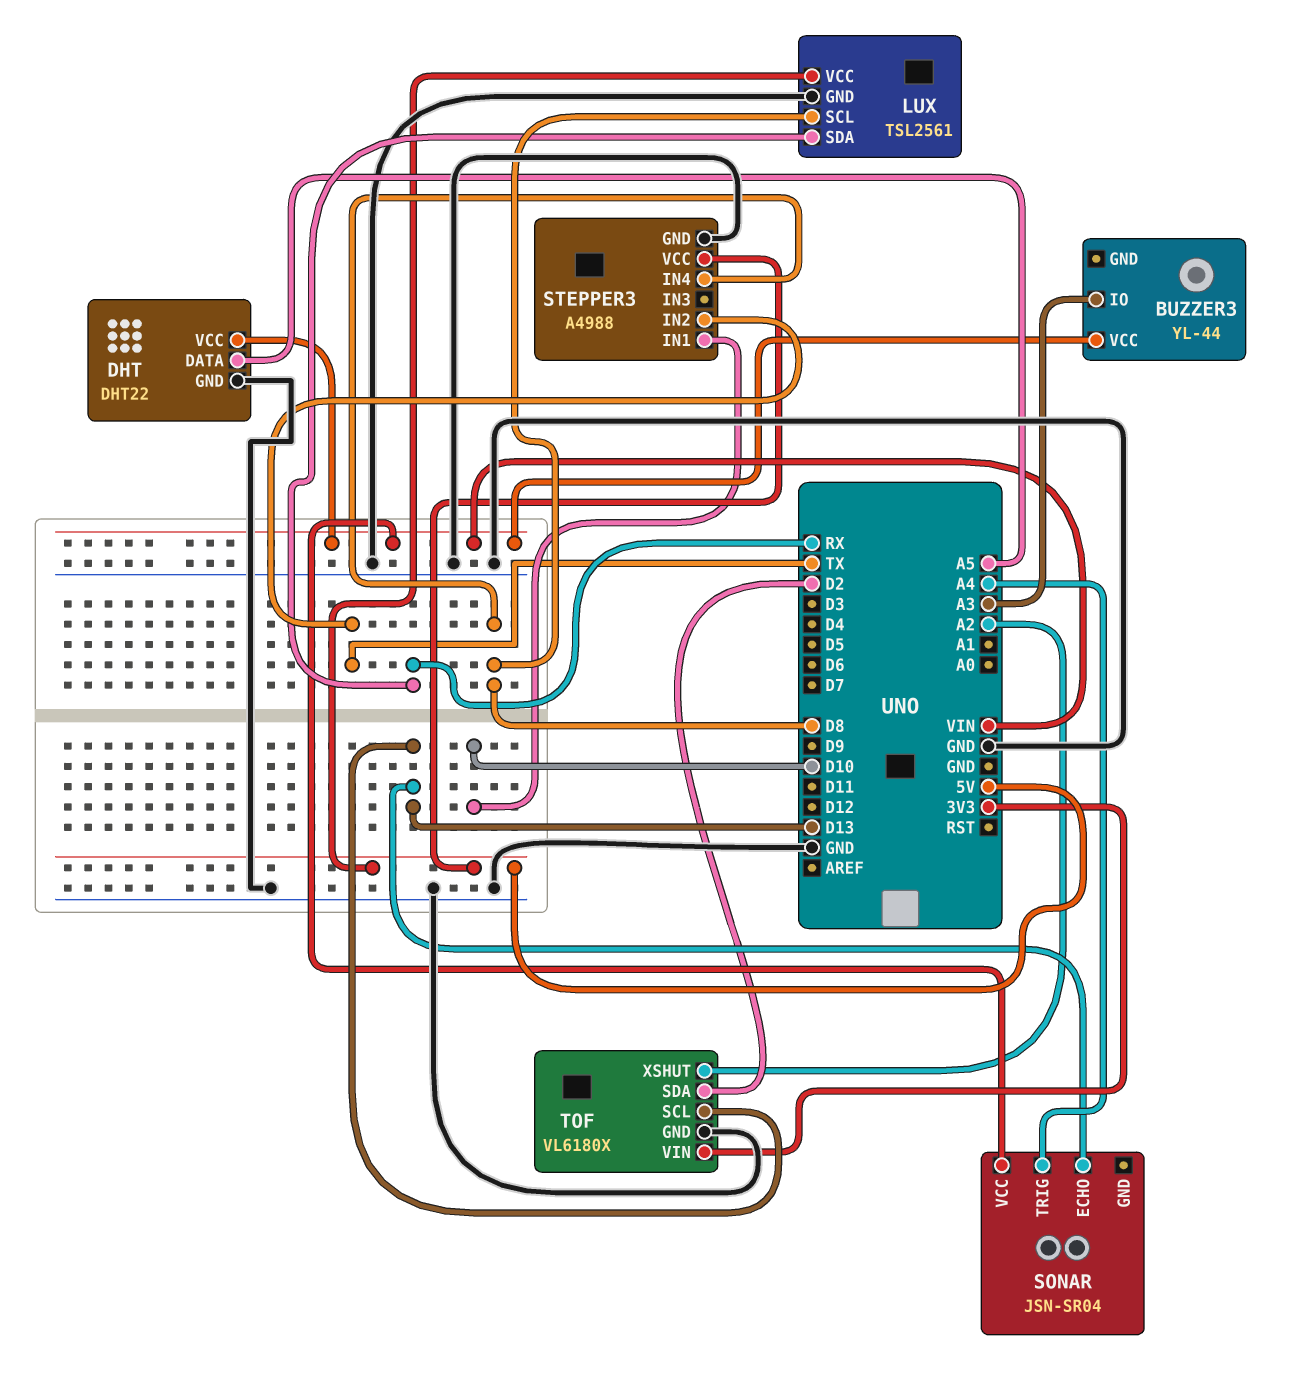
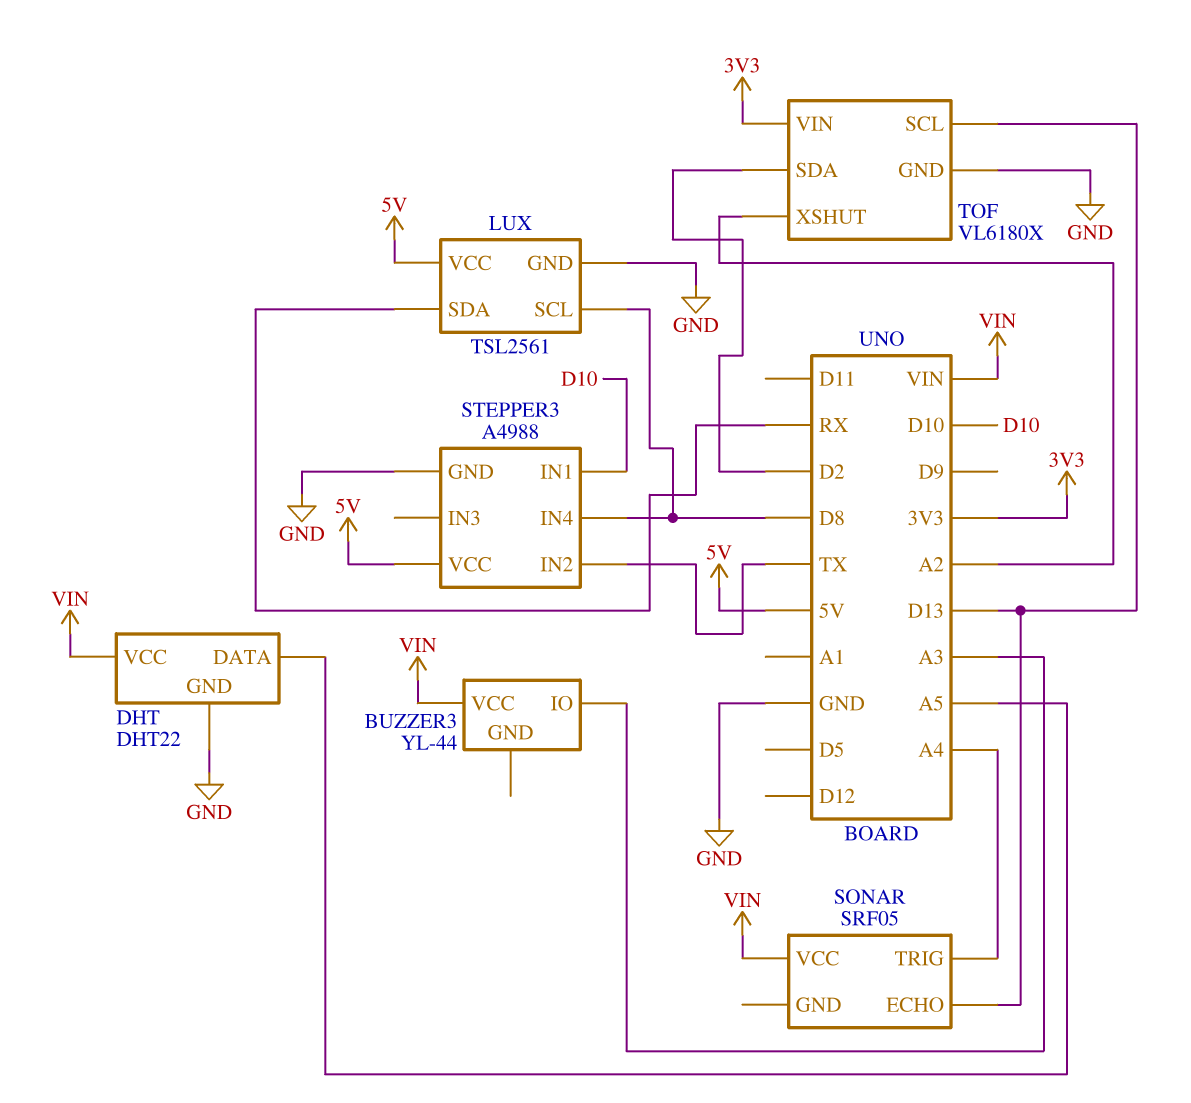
SONAR: JSN-SR04 -> SRF05

